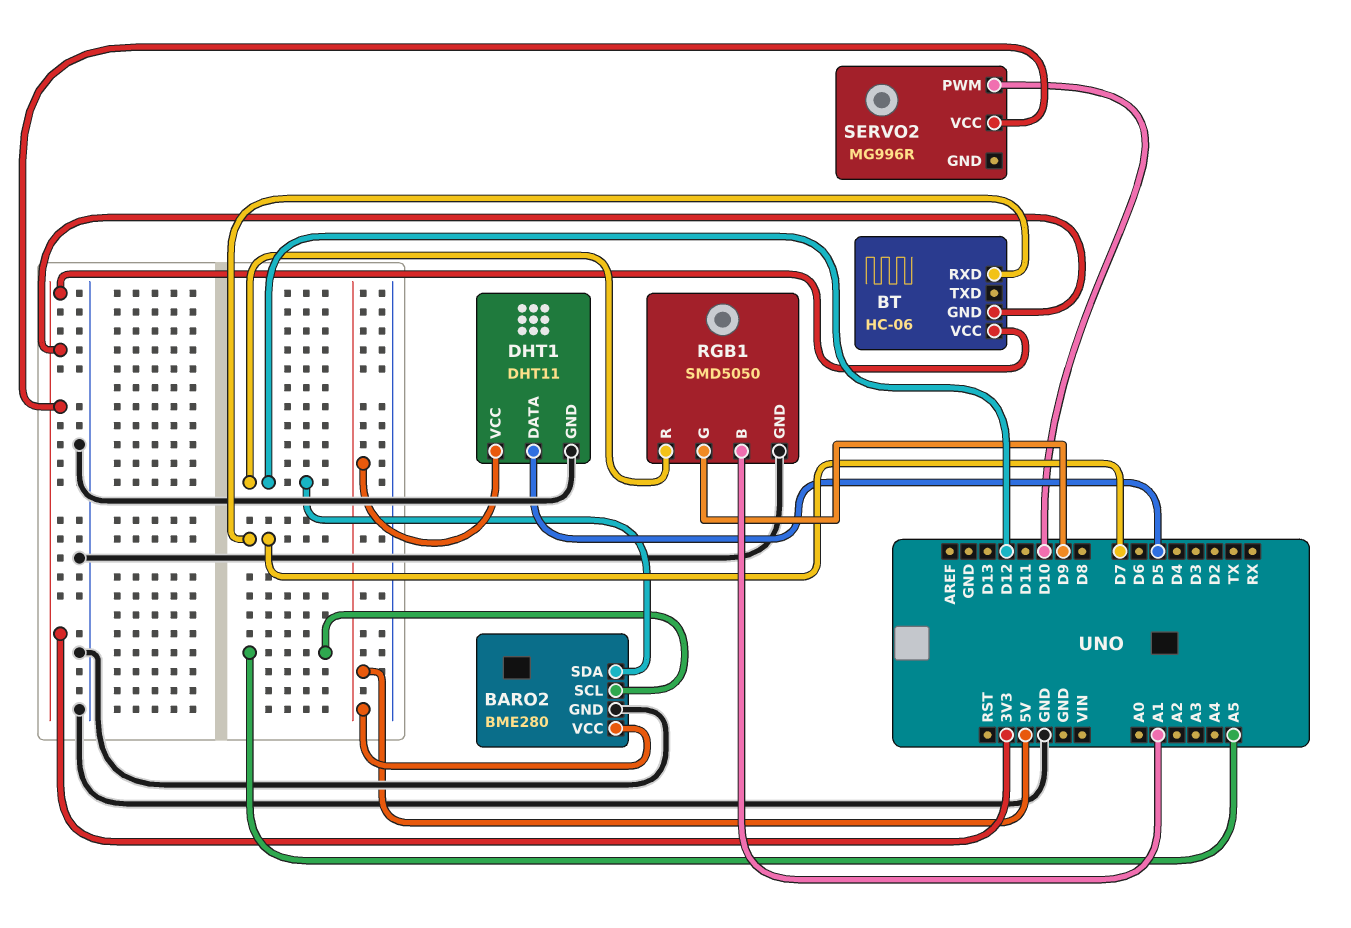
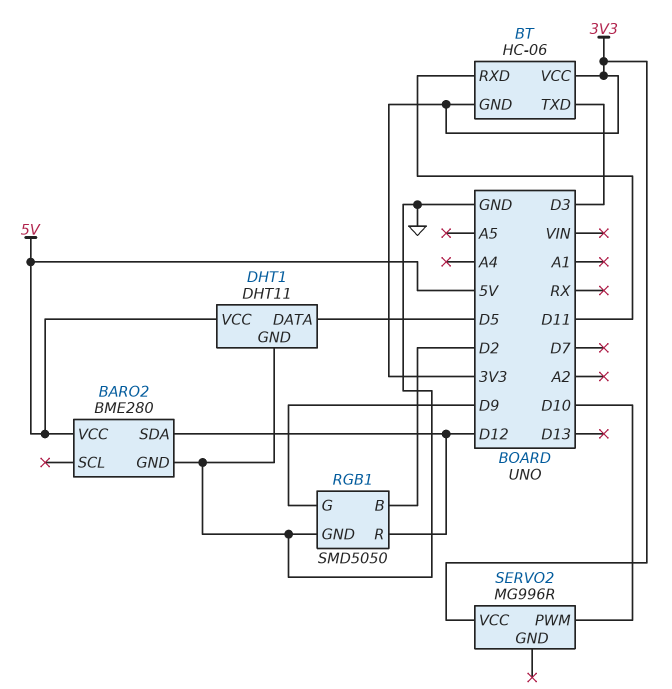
BARO2 pin SCL: A5 -> none
BT pin RXD: D7 -> D11
BT pin TXD: none -> D3
RGB1 pin B: A1 -> D2

